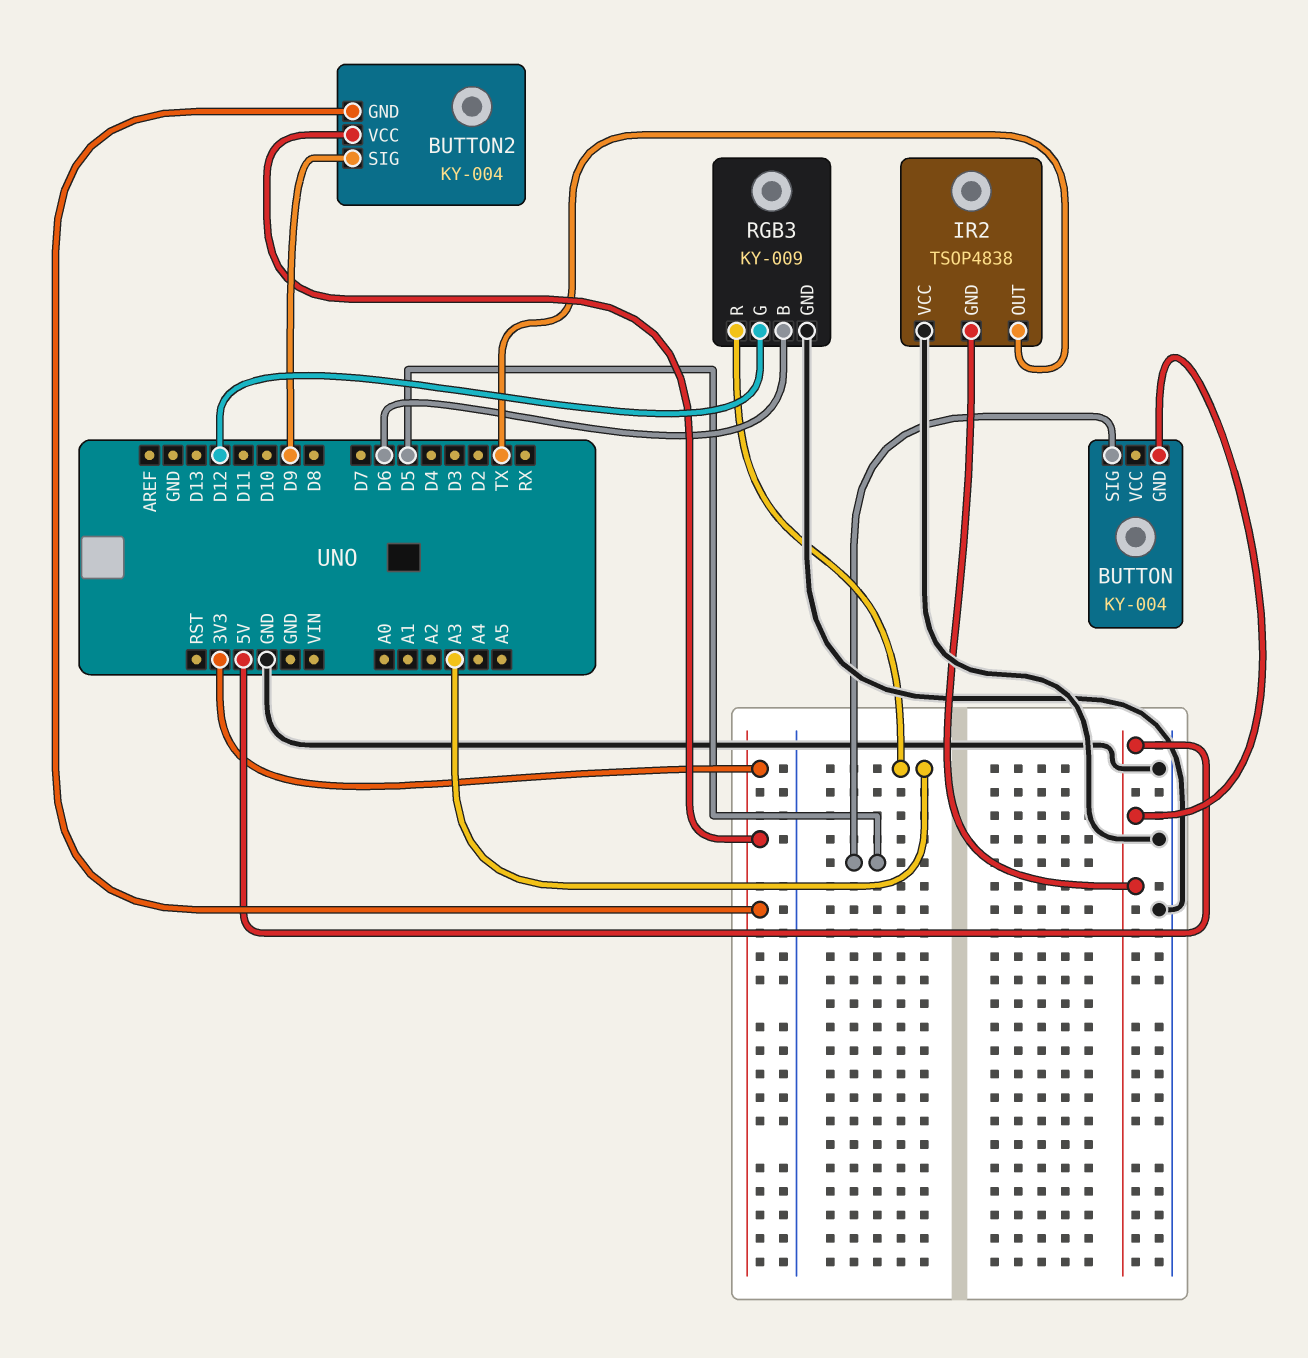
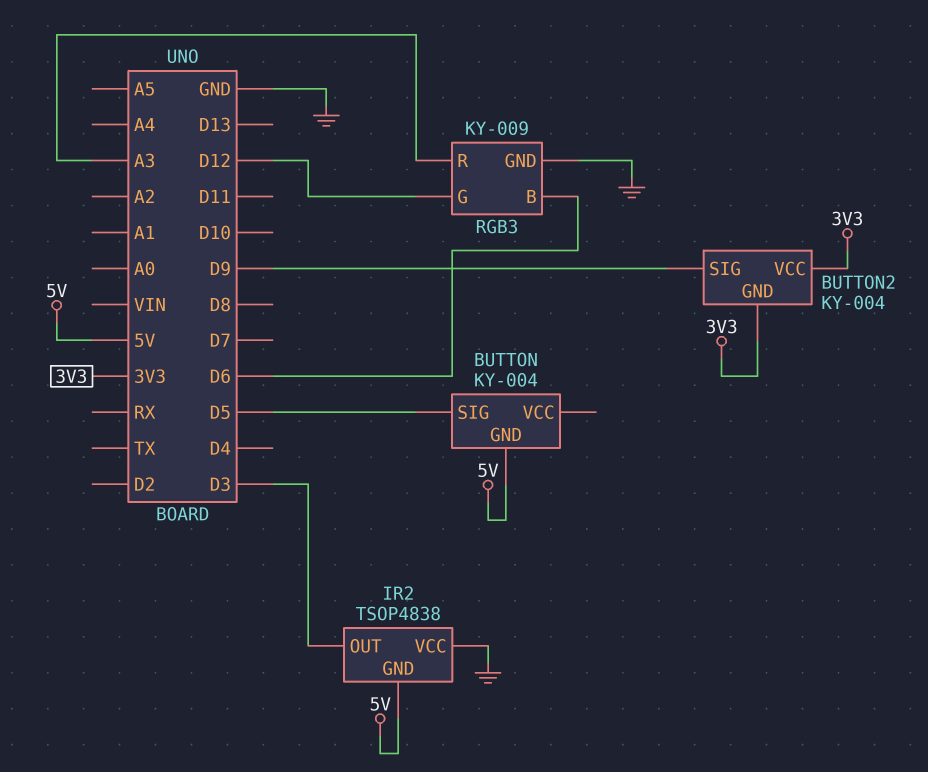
IR2 pin OUT: TX -> D3

